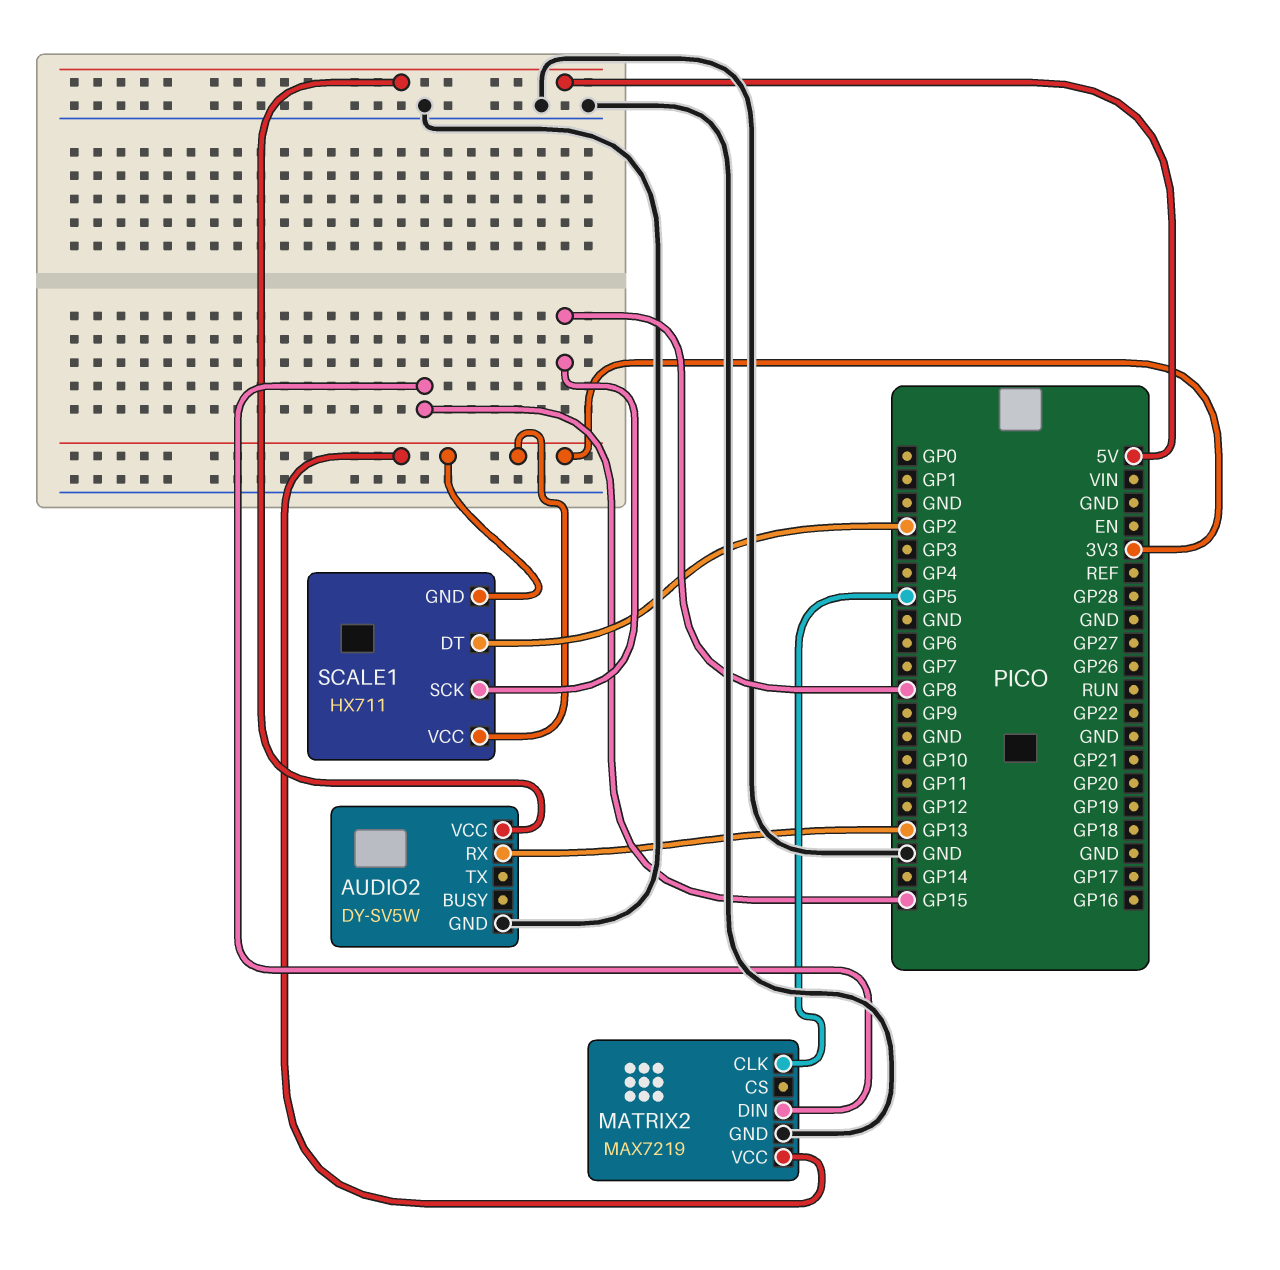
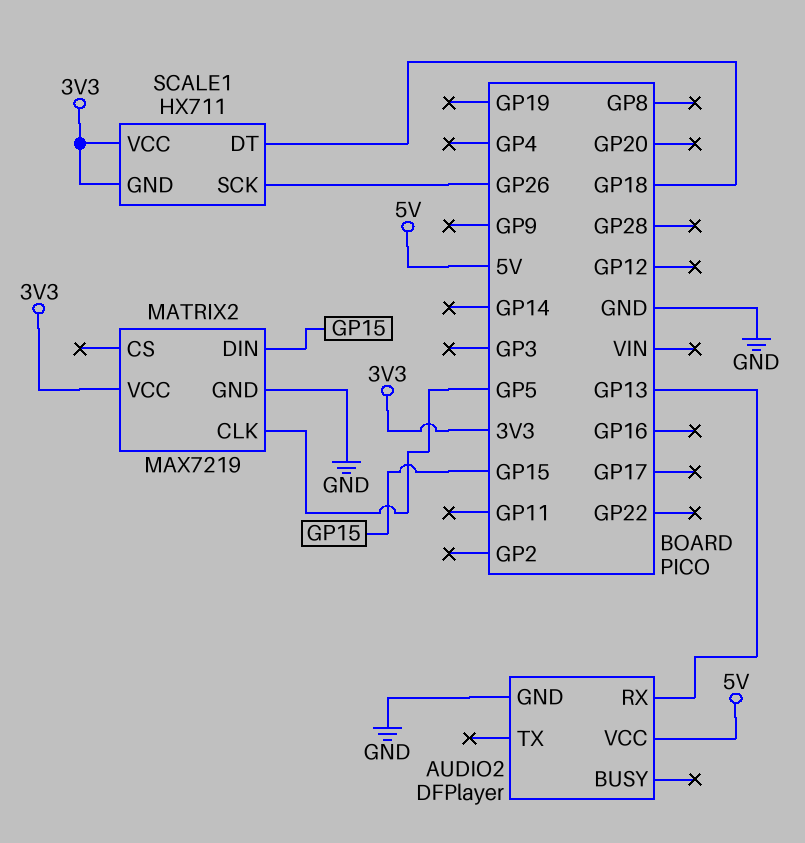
AUDIO2: DY-SV5W -> DFPlayer
SCALE1 pin DT: GP2 -> GP18
SCALE1 pin SCK: GP8 -> GP26

